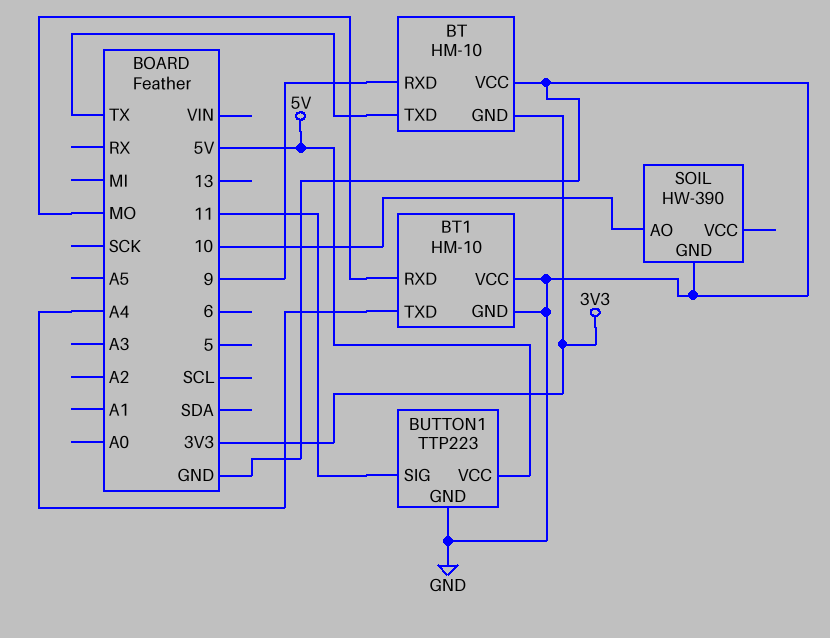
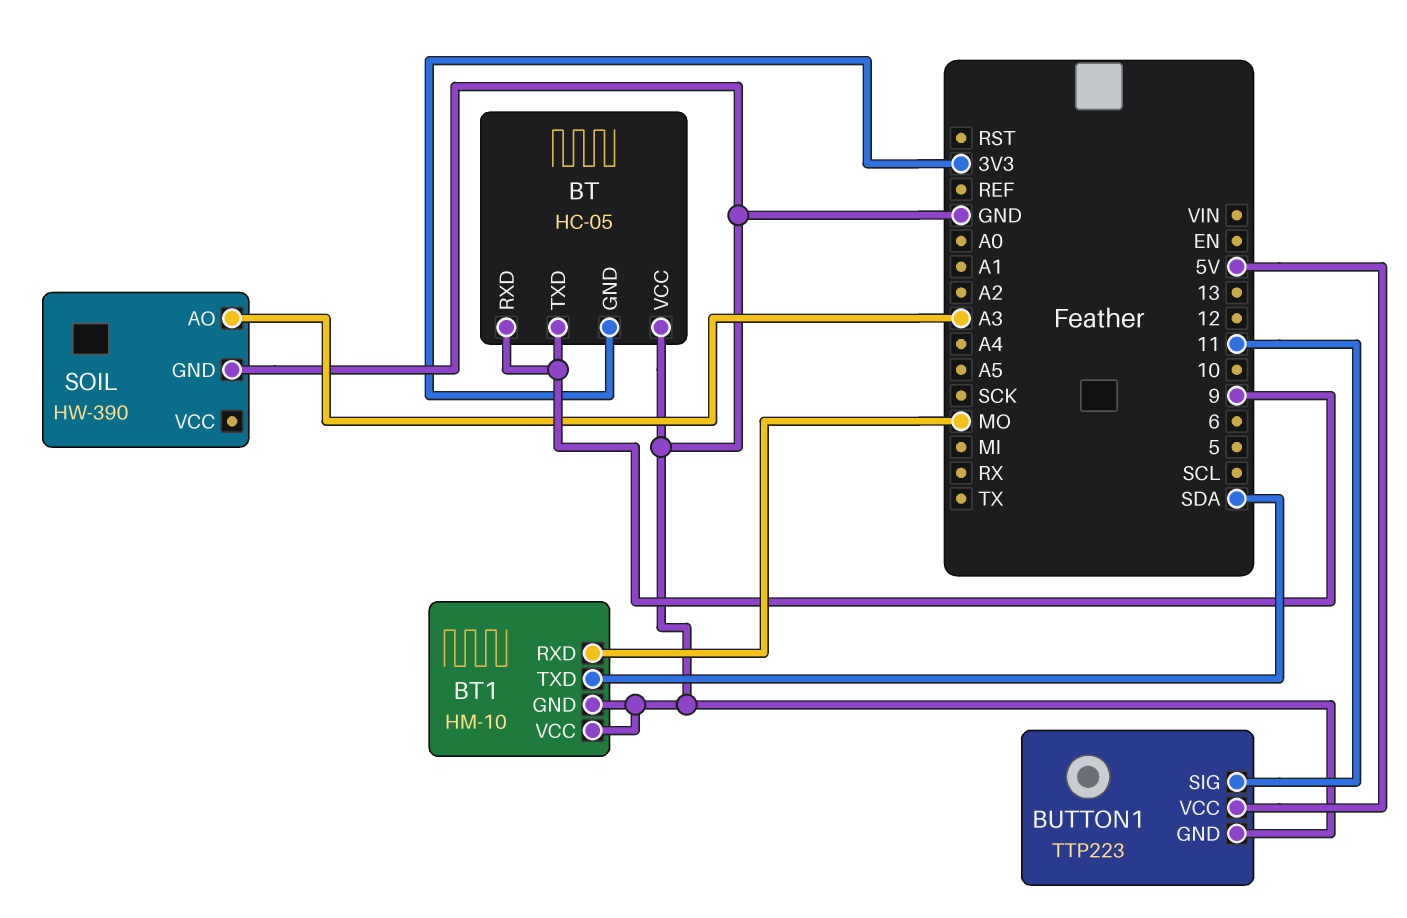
BT: HM-10 -> HC-05
BT pin TXD: TX -> 9
BT1 pin TXD: A4 -> SDA
SOIL pin AO: 10 -> A3

